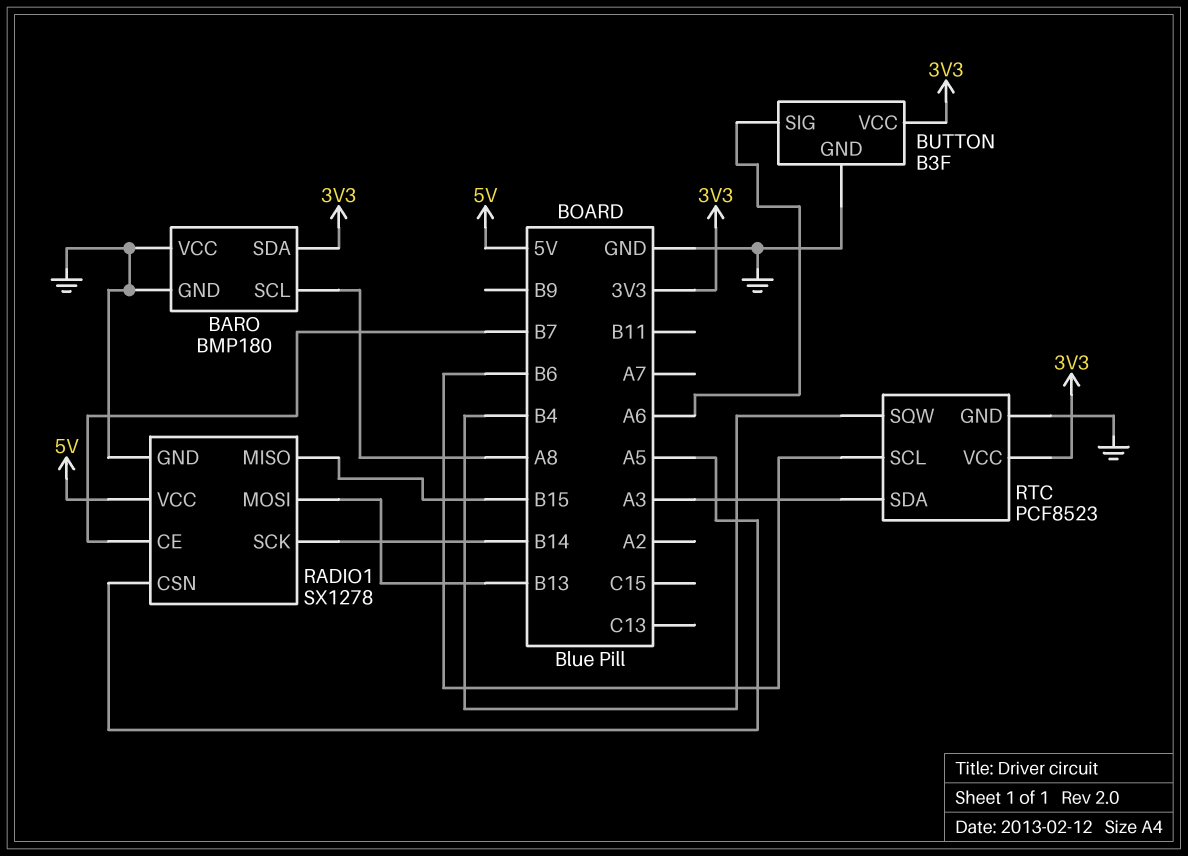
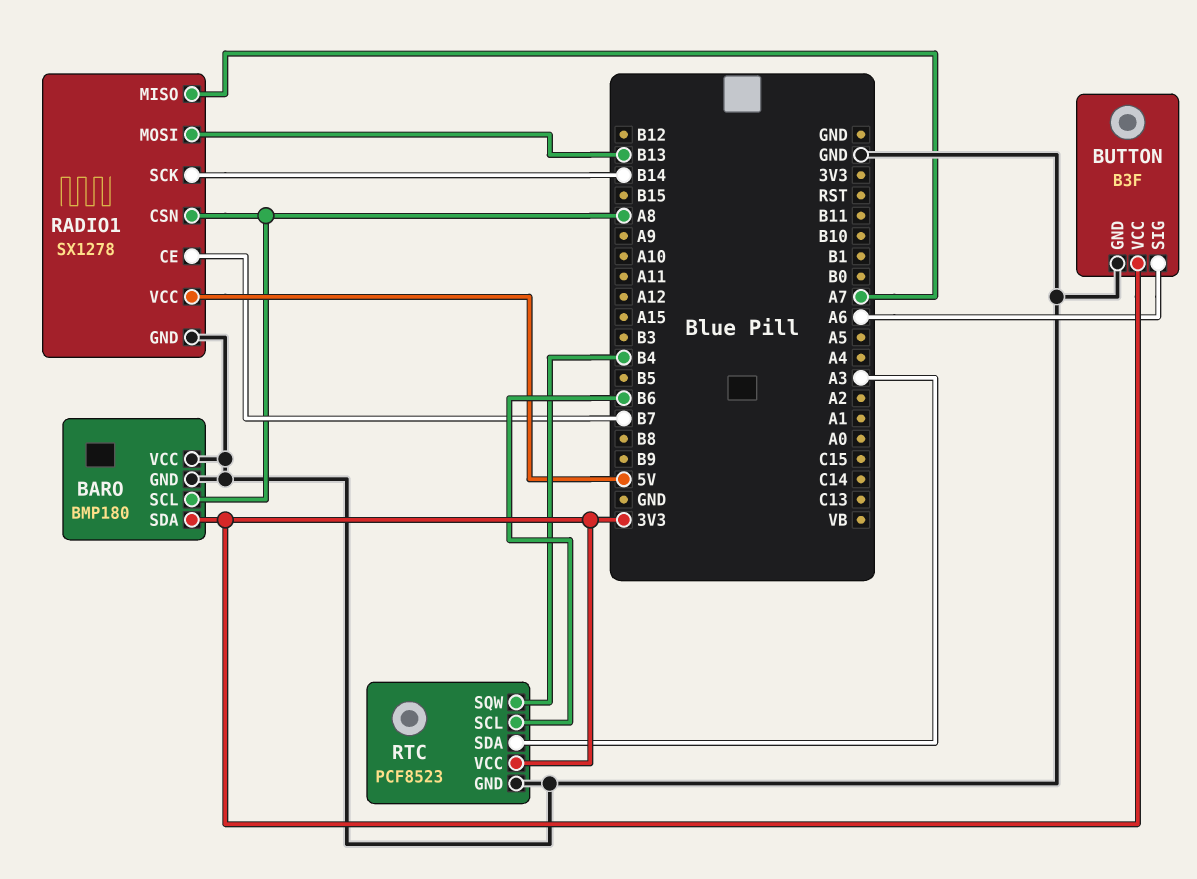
RADIO1 pin CSN: A5 -> A8
RADIO1 pin MISO: B15 -> A7

